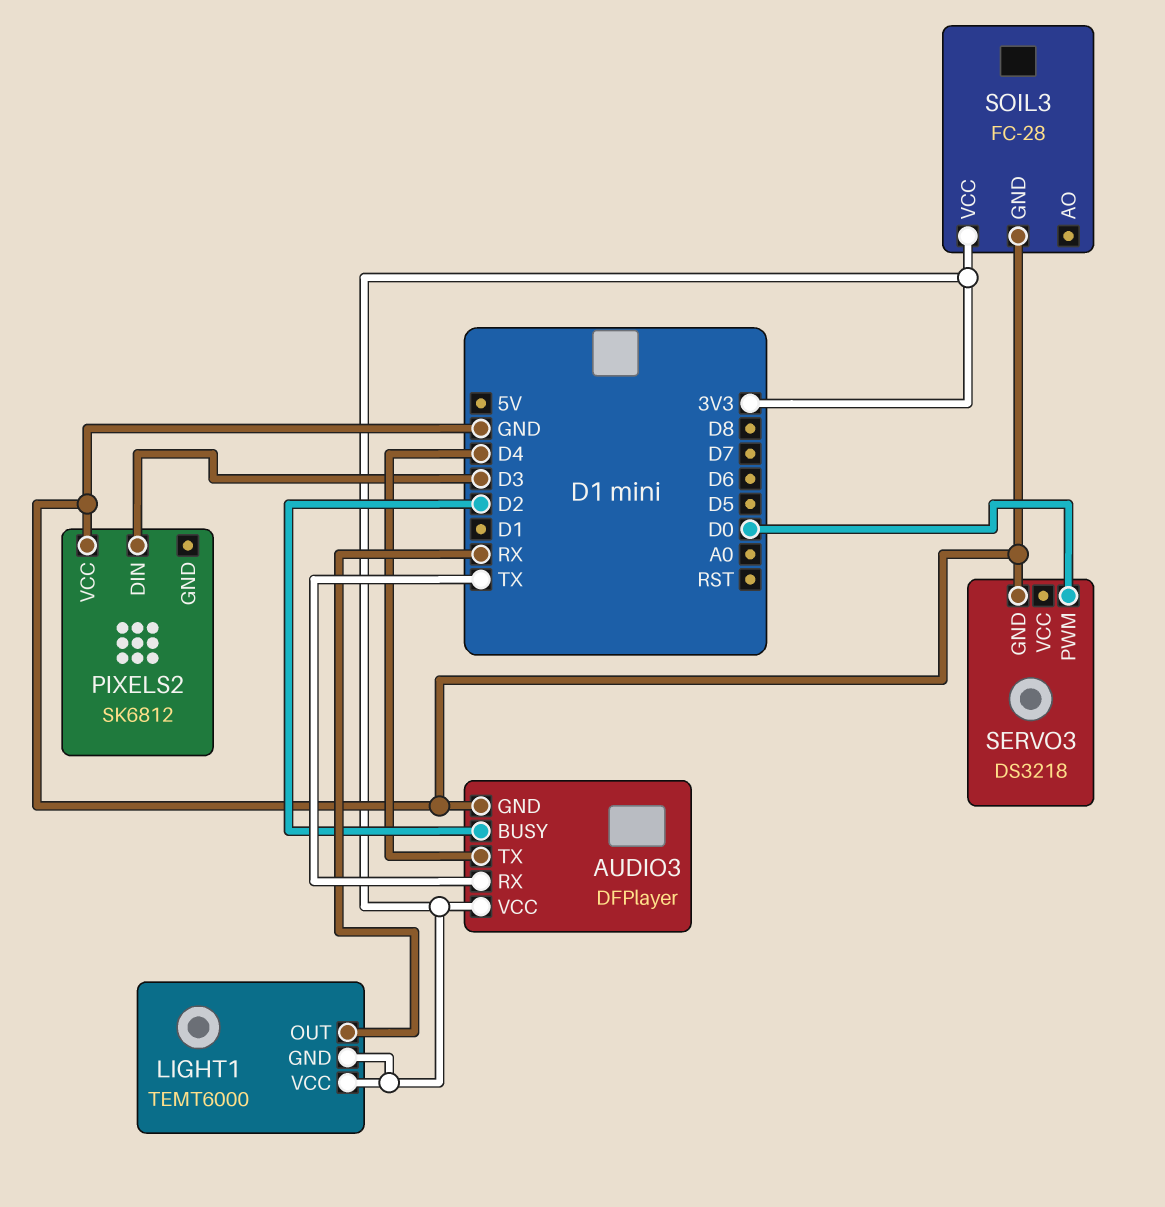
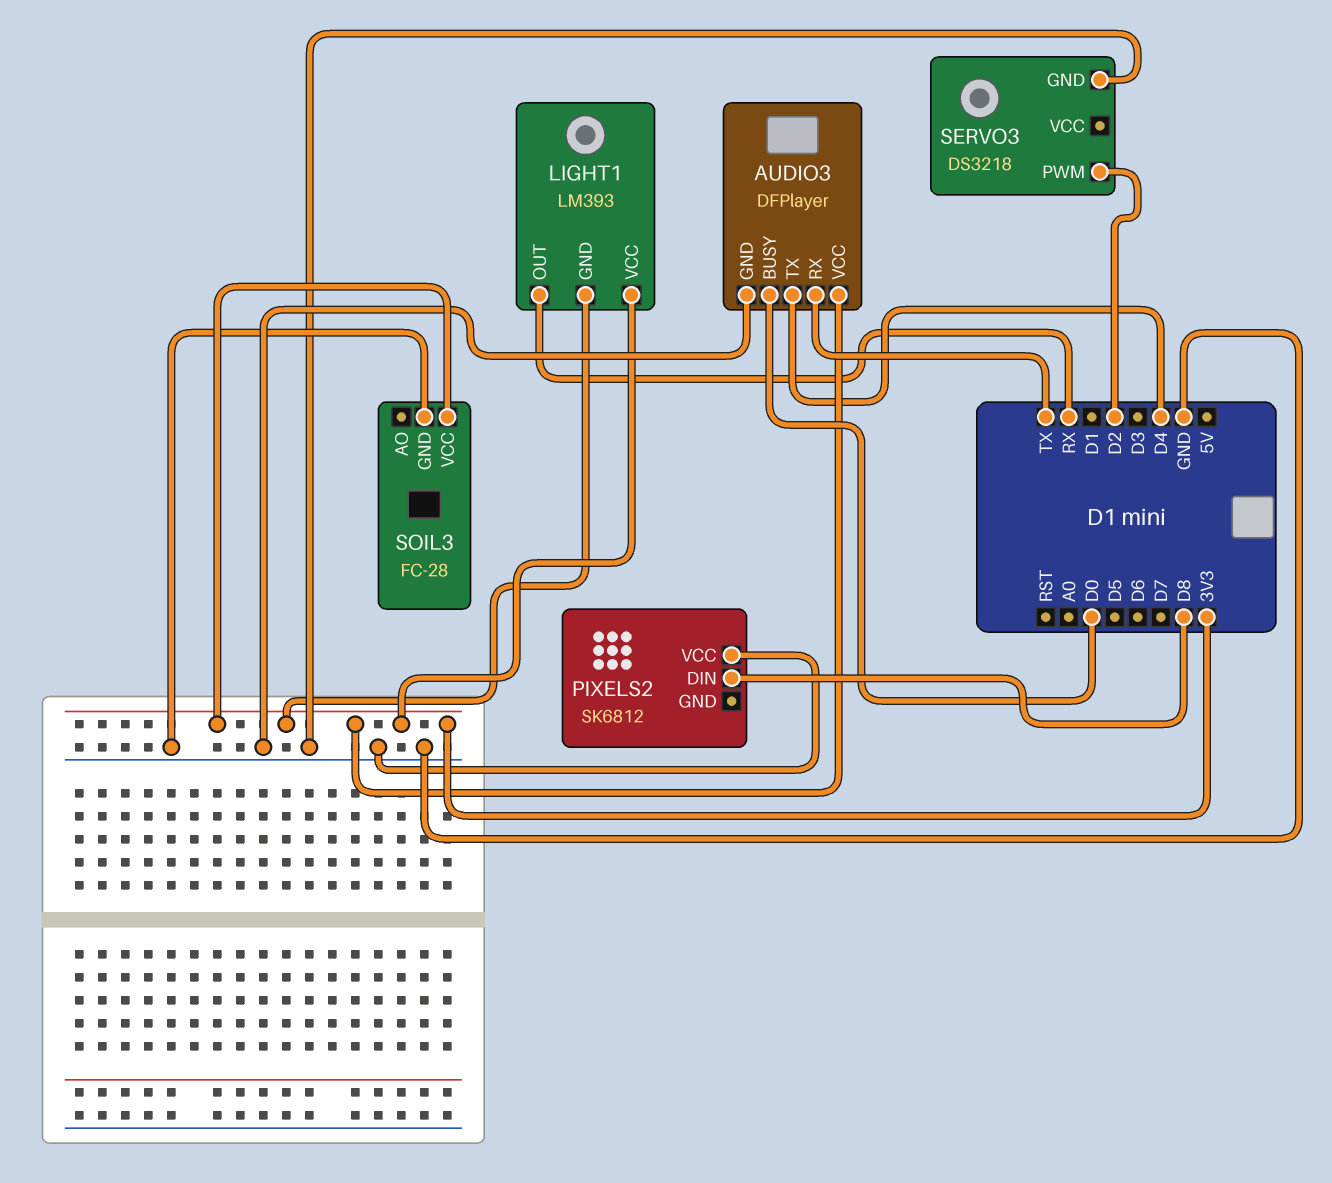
AUDIO3 pin BUSY: D2 -> D0
LIGHT1: TEMT6000 -> LM393
PIXELS2 pin DIN: D3 -> D8
SERVO3 pin PWM: D0 -> D2

